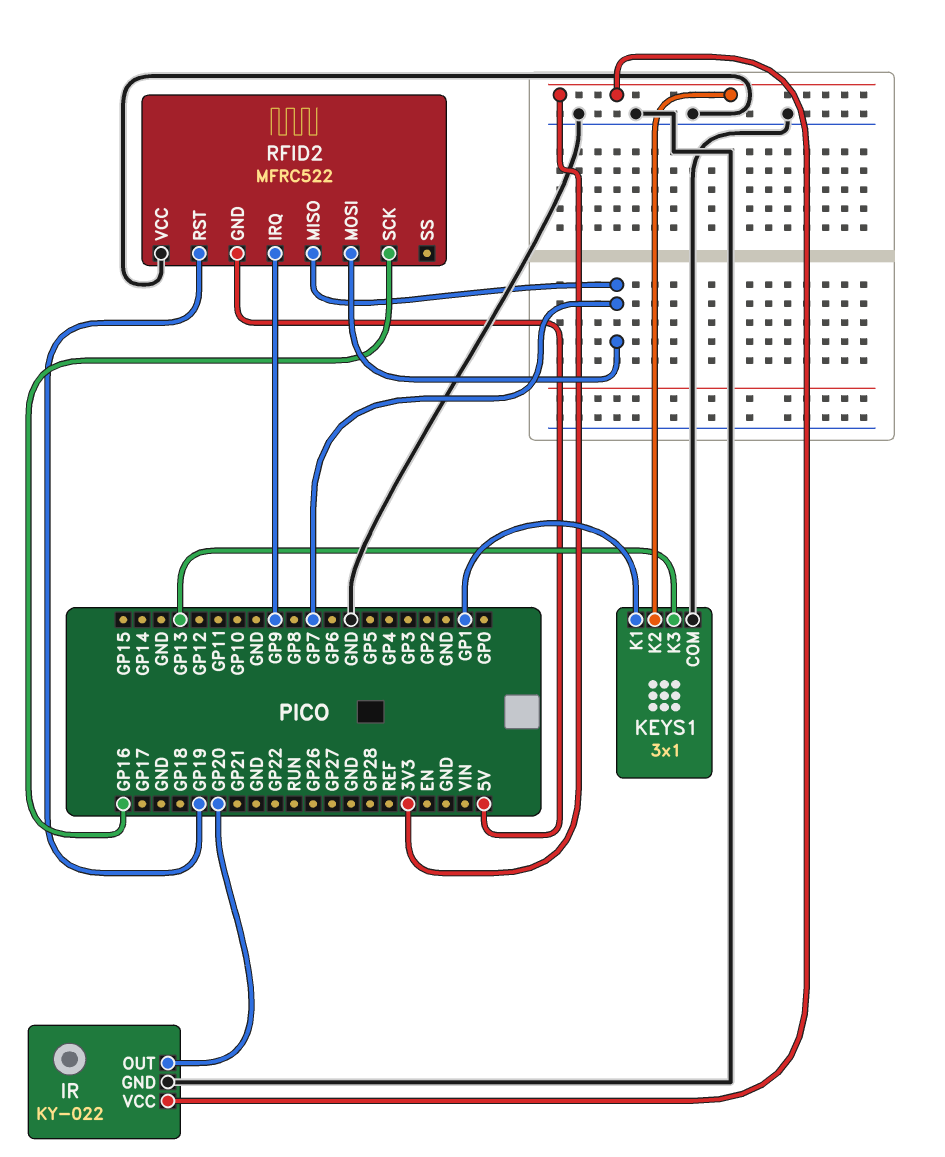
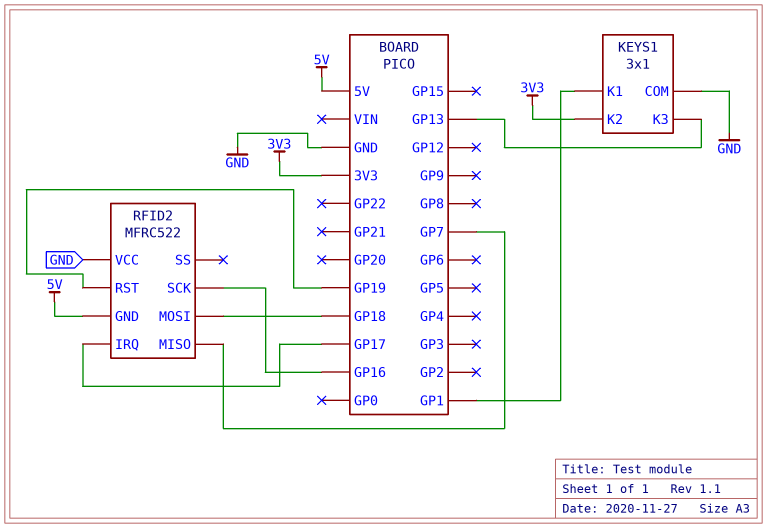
IR: KY-022 -> none
IR pin GND: GND -> none
IR pin OUT: GP20 -> none
IR pin VCC: 3V3 -> none
RFID2 pin IRQ: GP9 -> GP17
RFID2 pin MOSI: GP7 -> GP18

